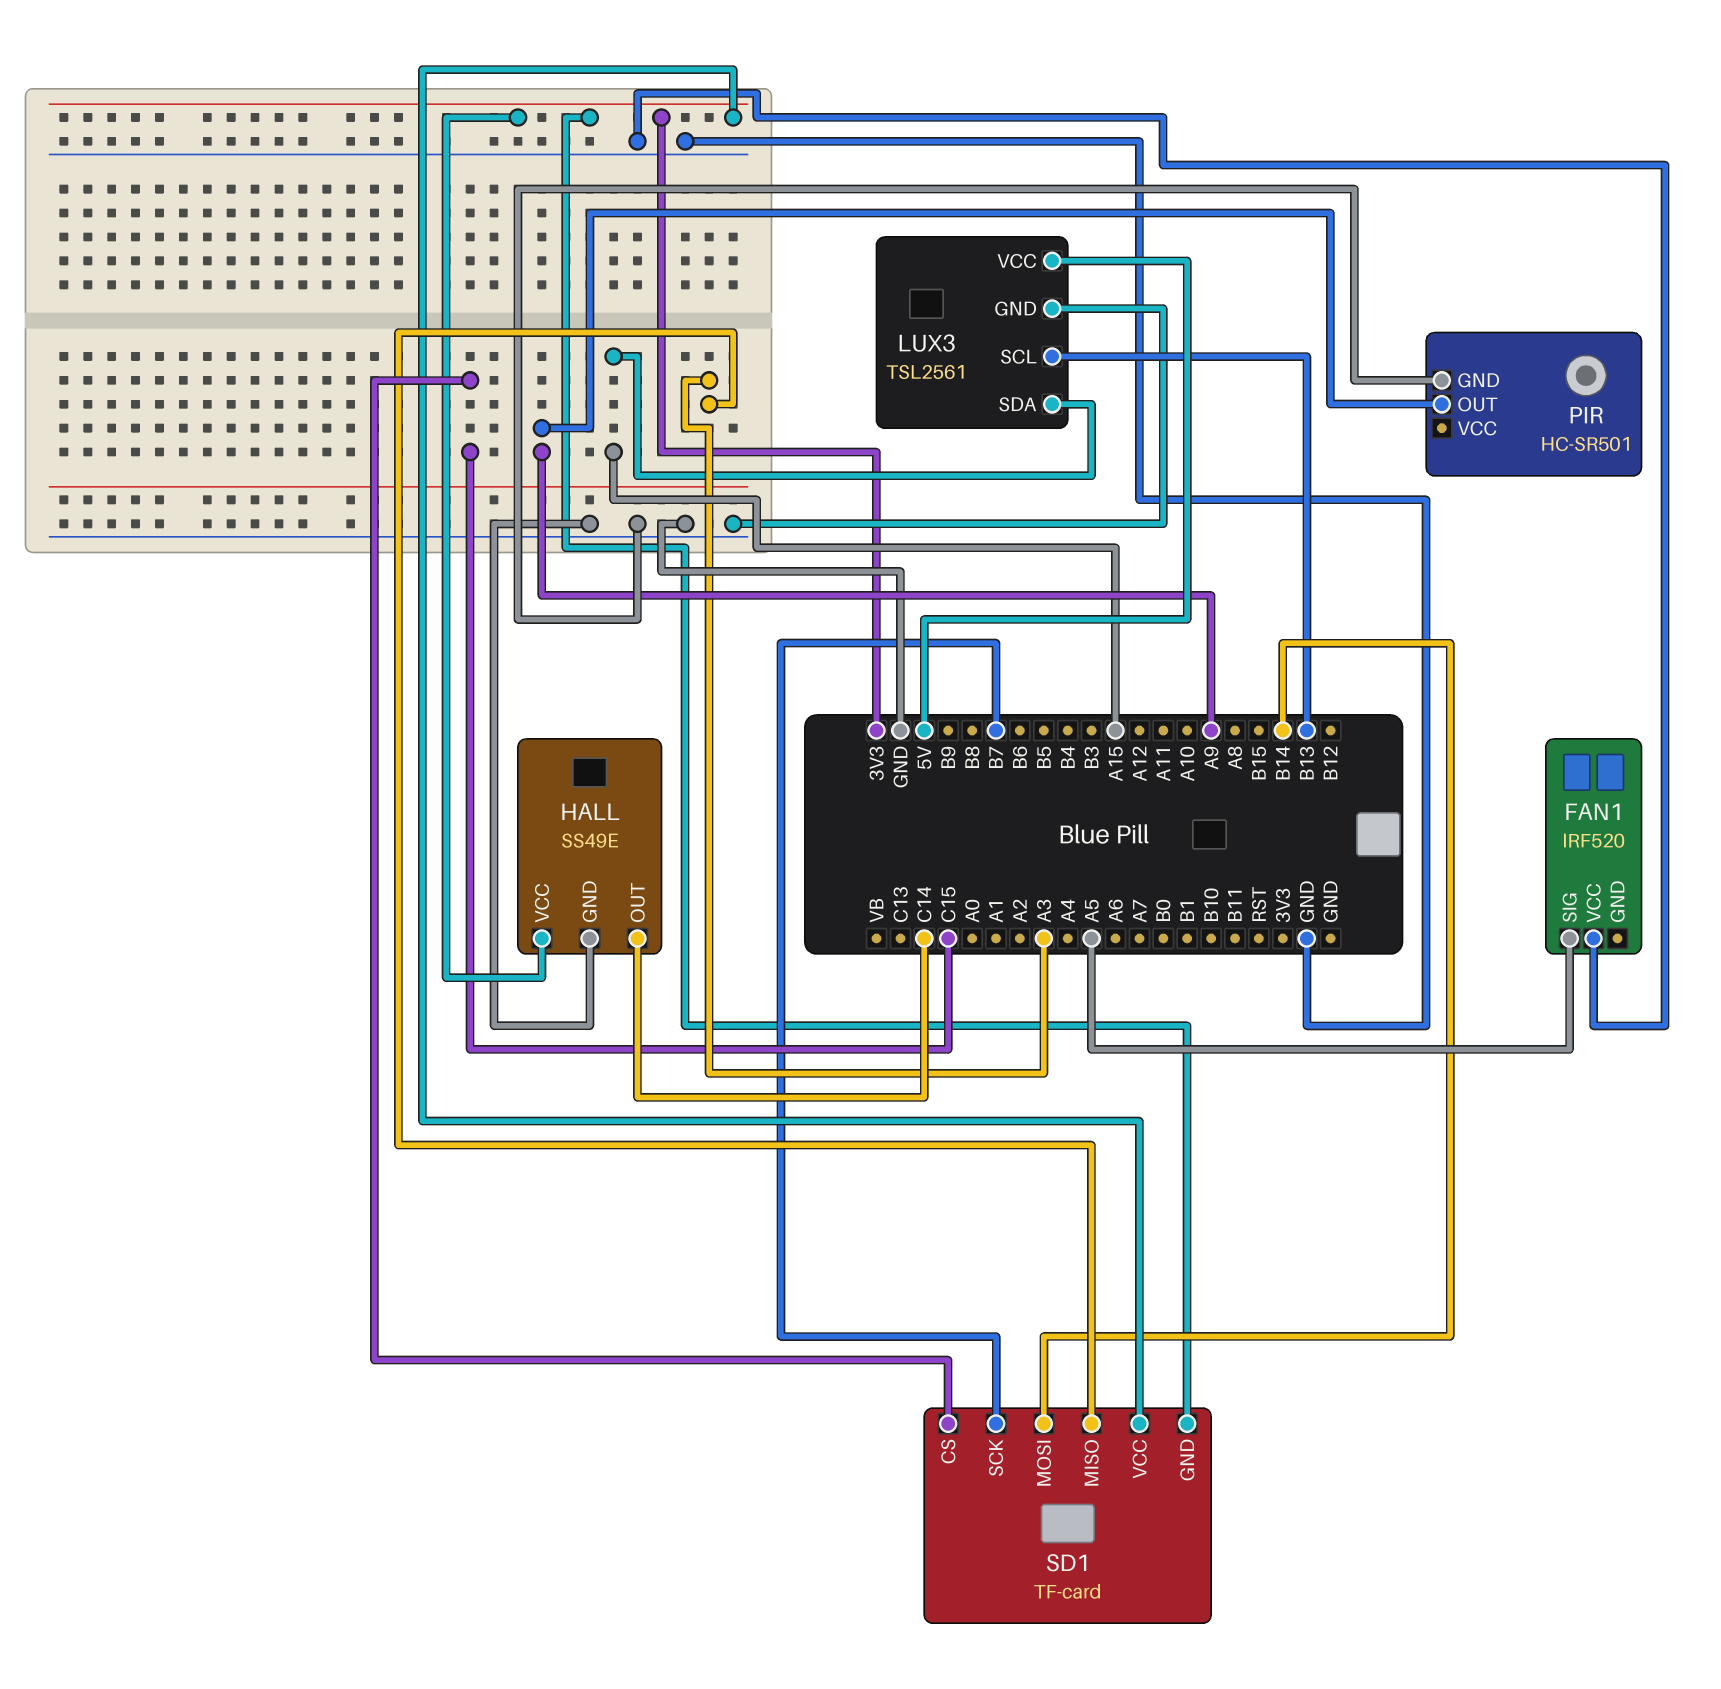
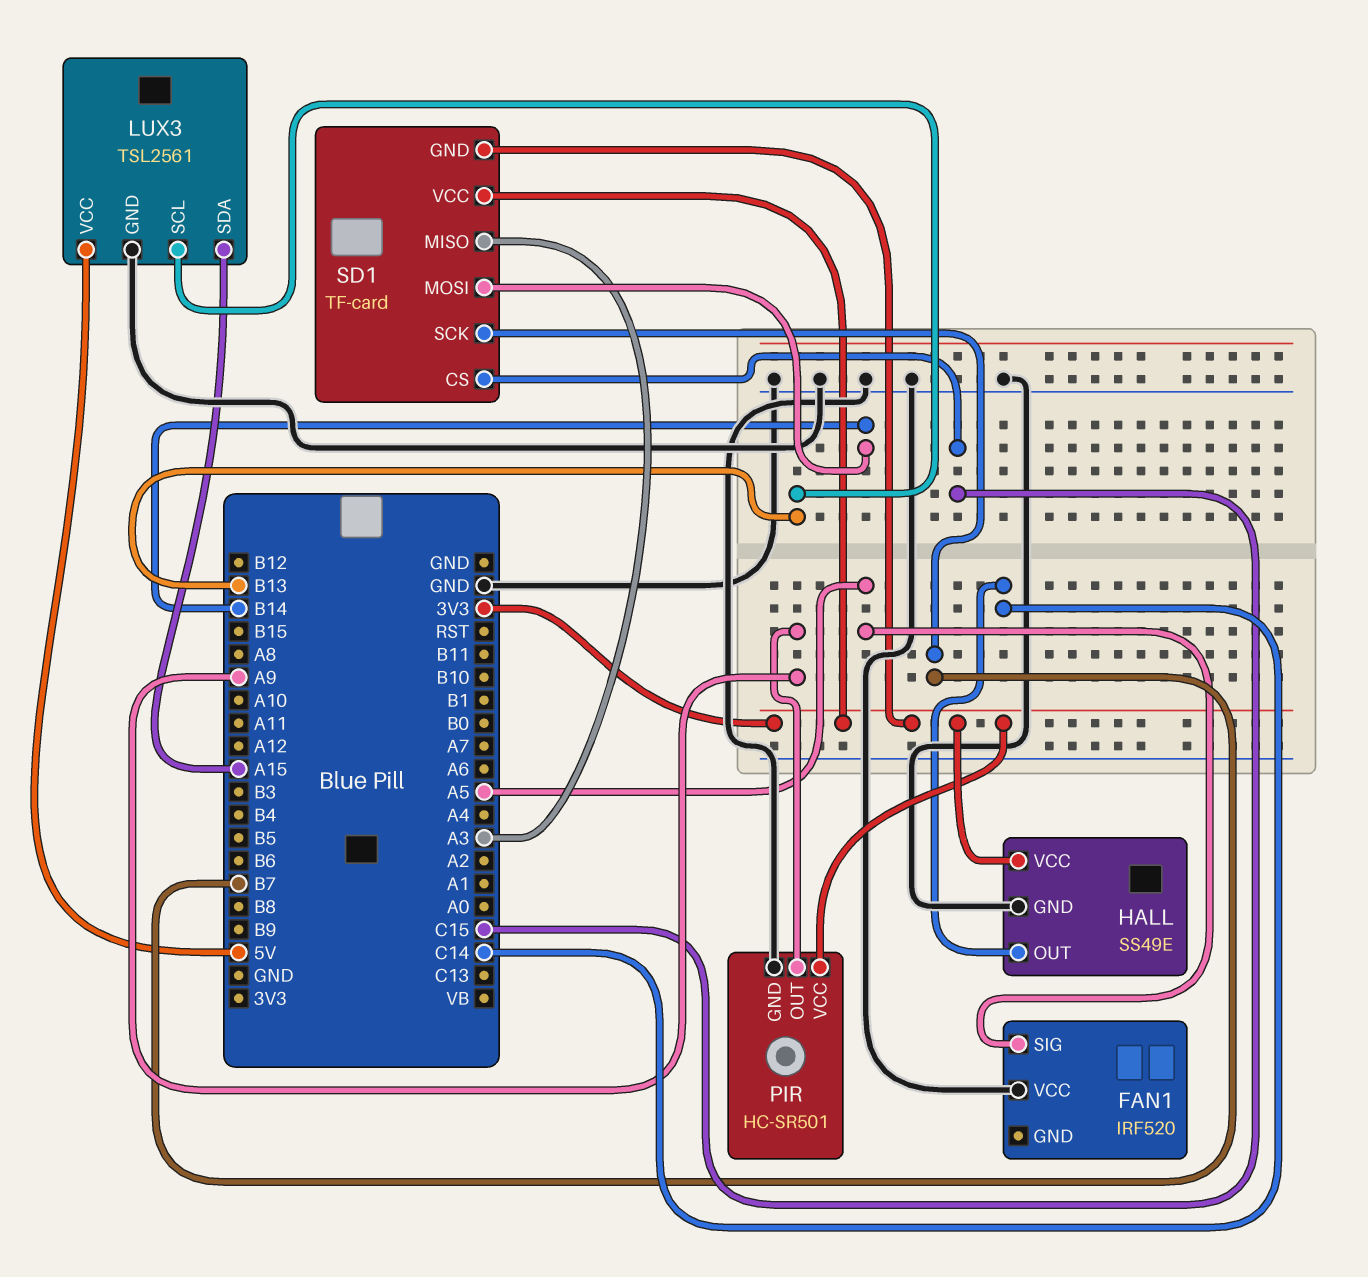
PIR pin VCC: none -> 3V3

